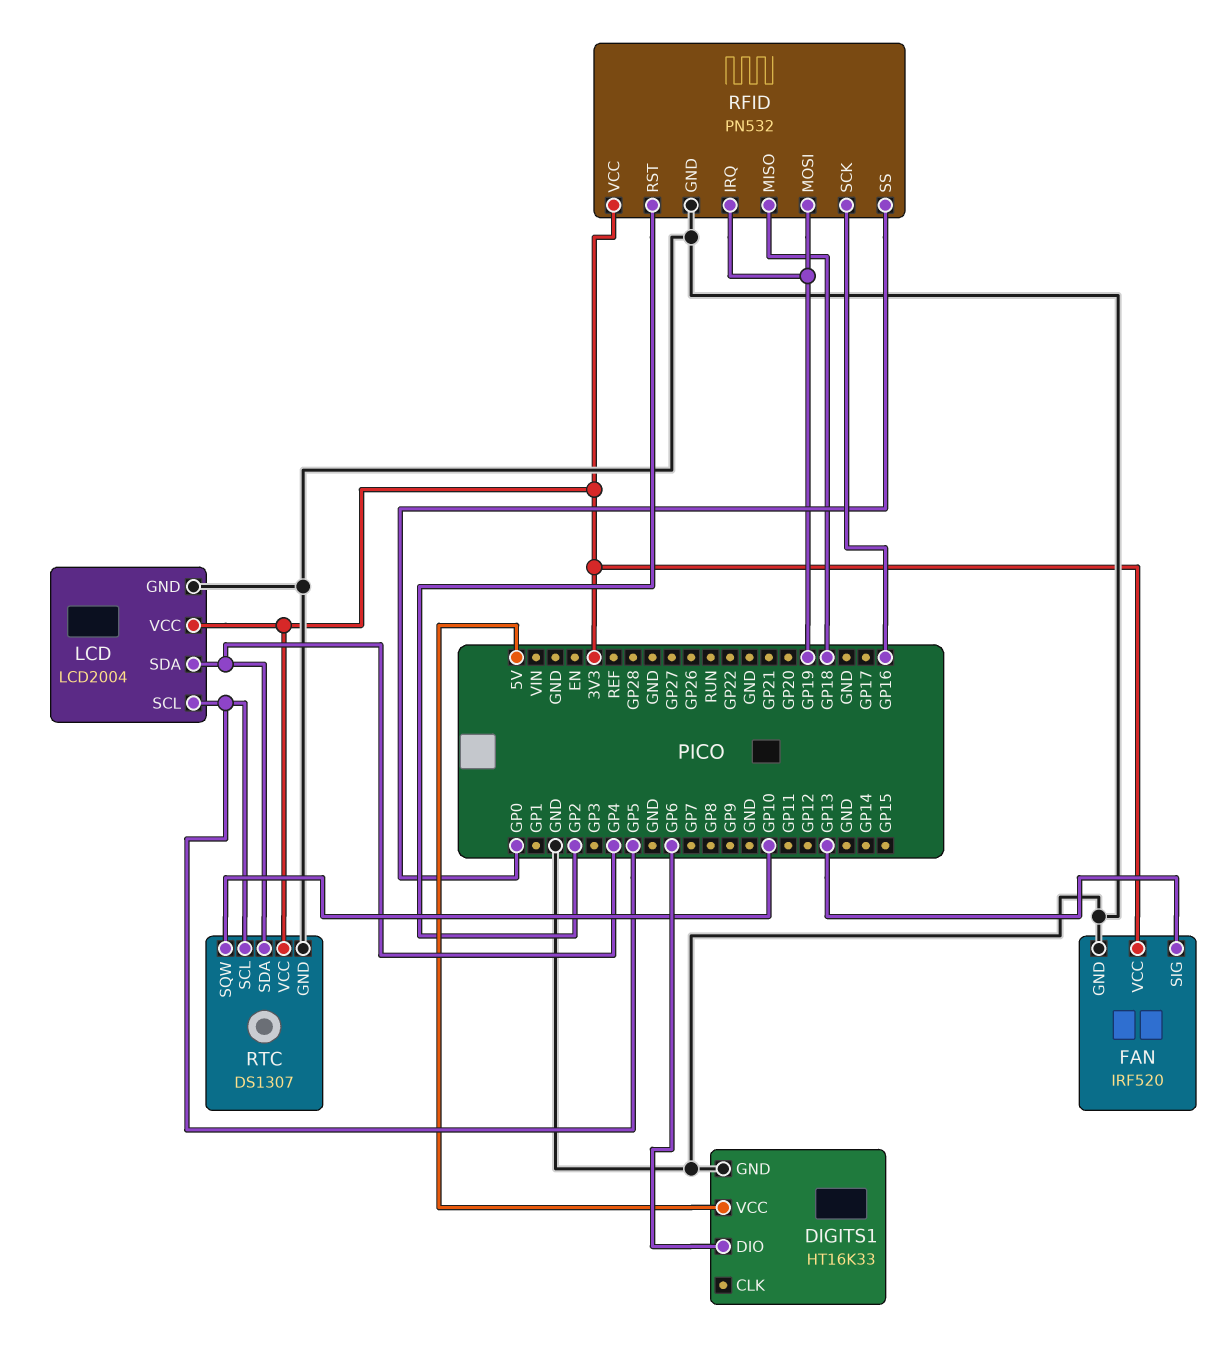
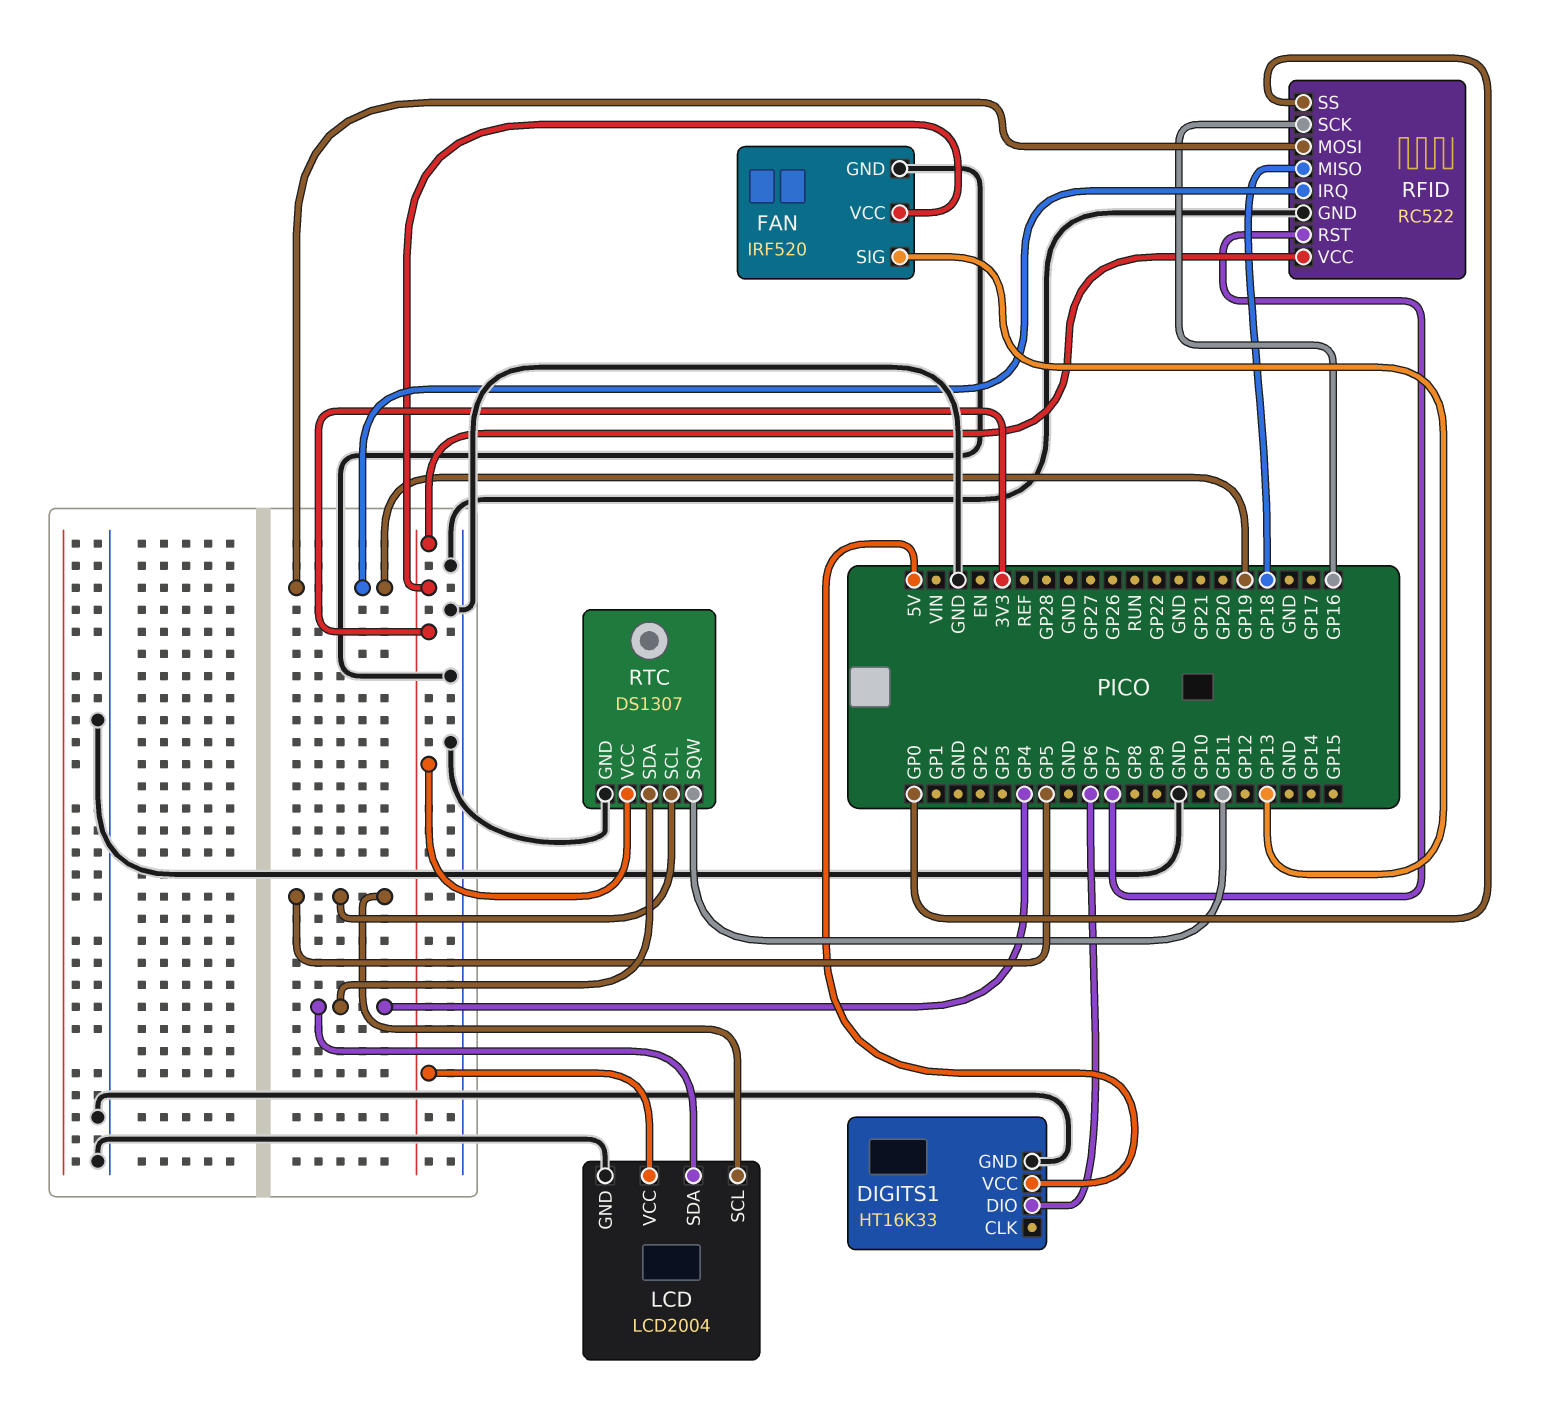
RFID: PN532 -> RC522
RFID pin RST: GP2 -> GP7
RTC pin SQW: GP10 -> GP11

